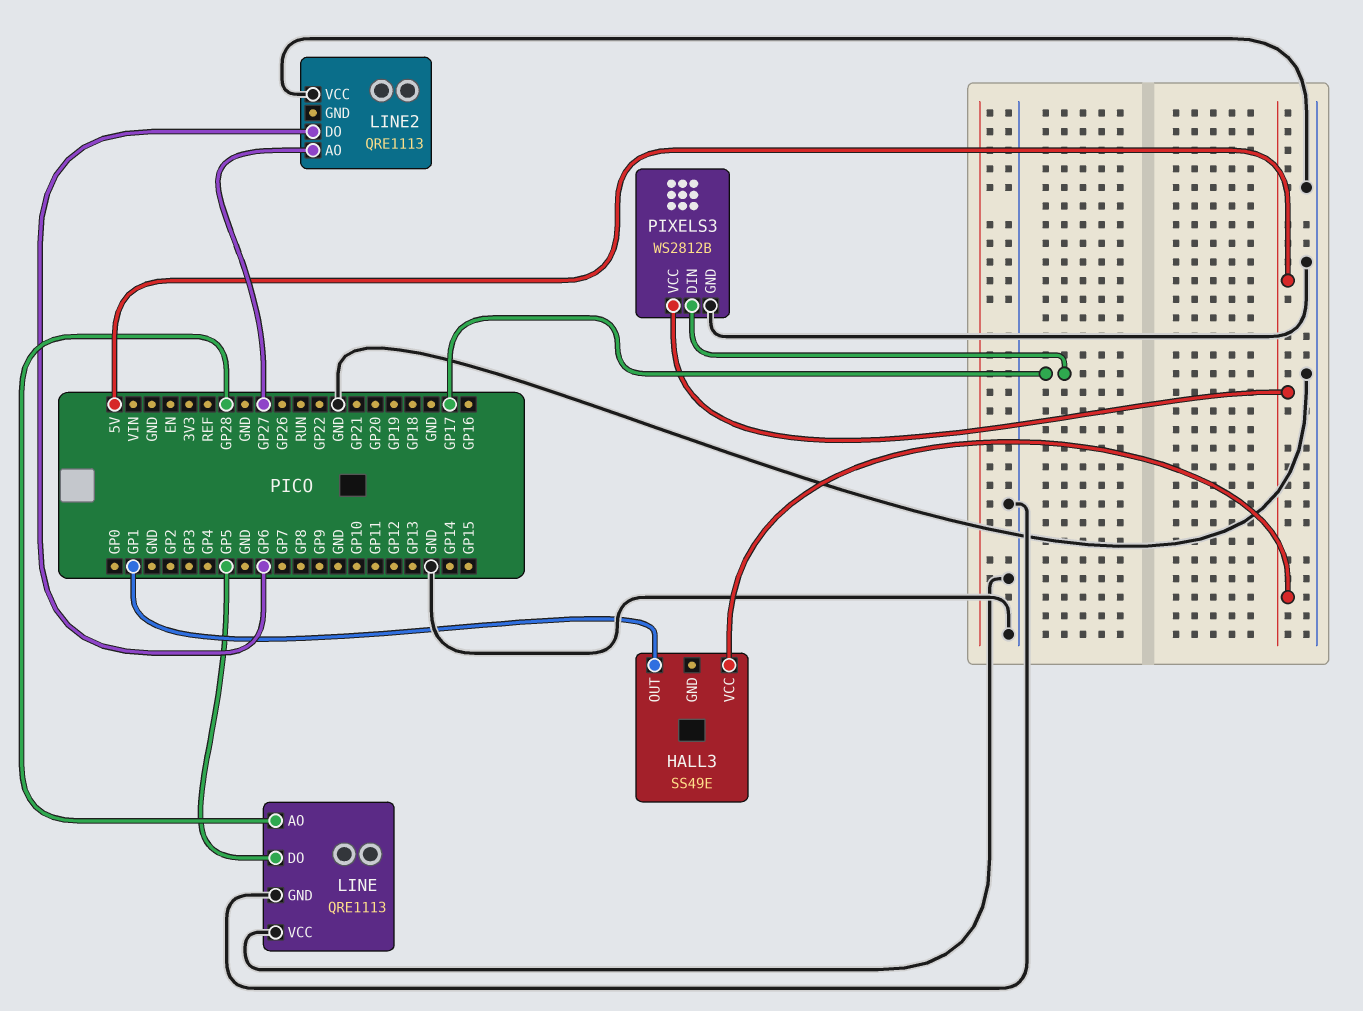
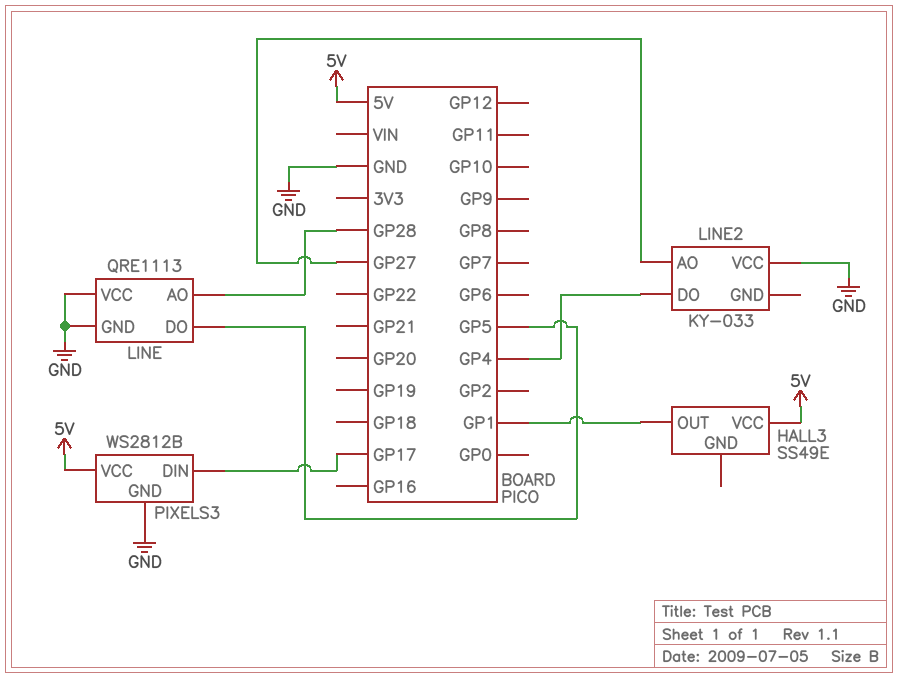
LINE2: QRE1113 -> KY-033
LINE2 pin DO: GP6 -> GP4

